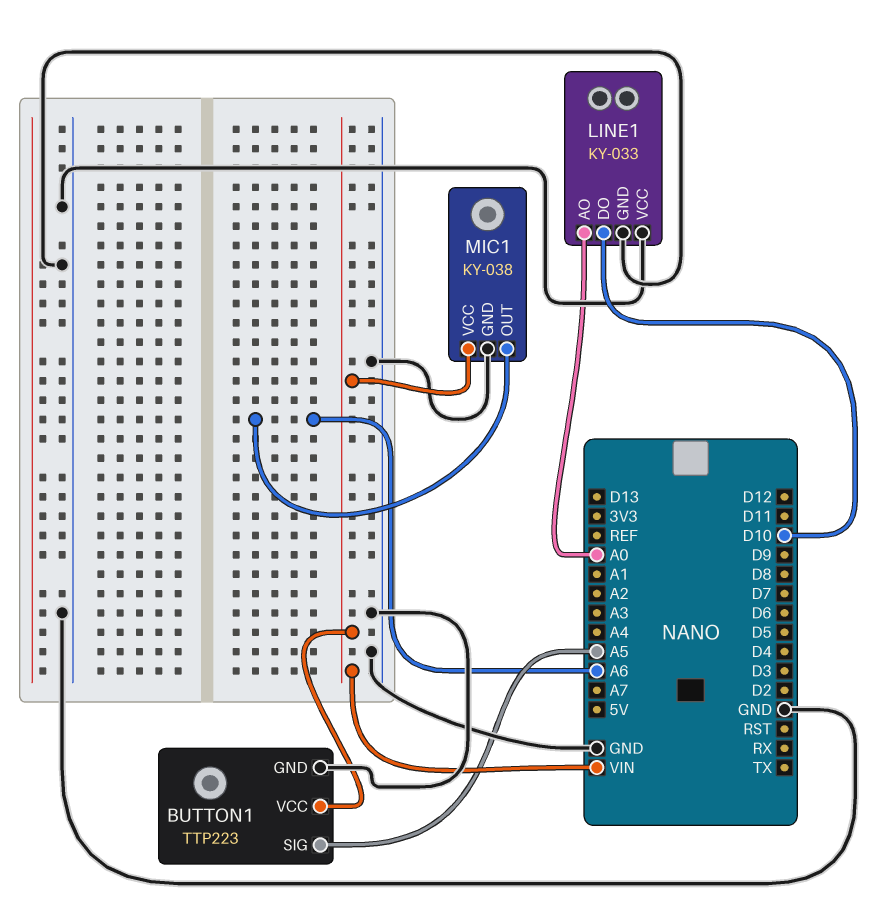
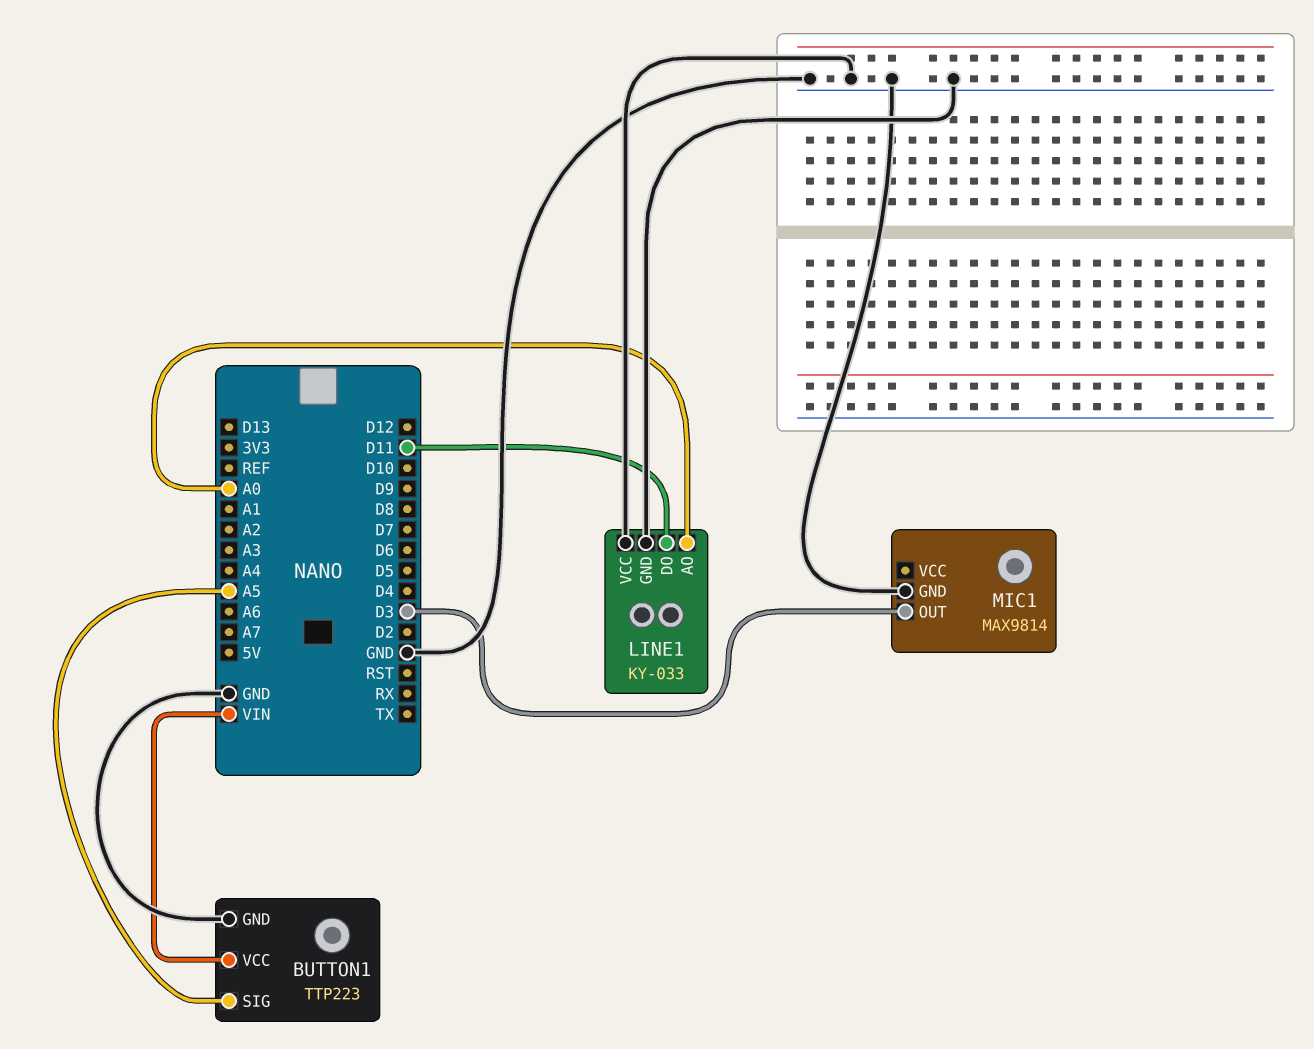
LINE1 pin DO: D10 -> D11
MIC1: KY-038 -> MAX9814
MIC1 pin OUT: A6 -> D3
MIC1 pin VCC: VIN -> none

